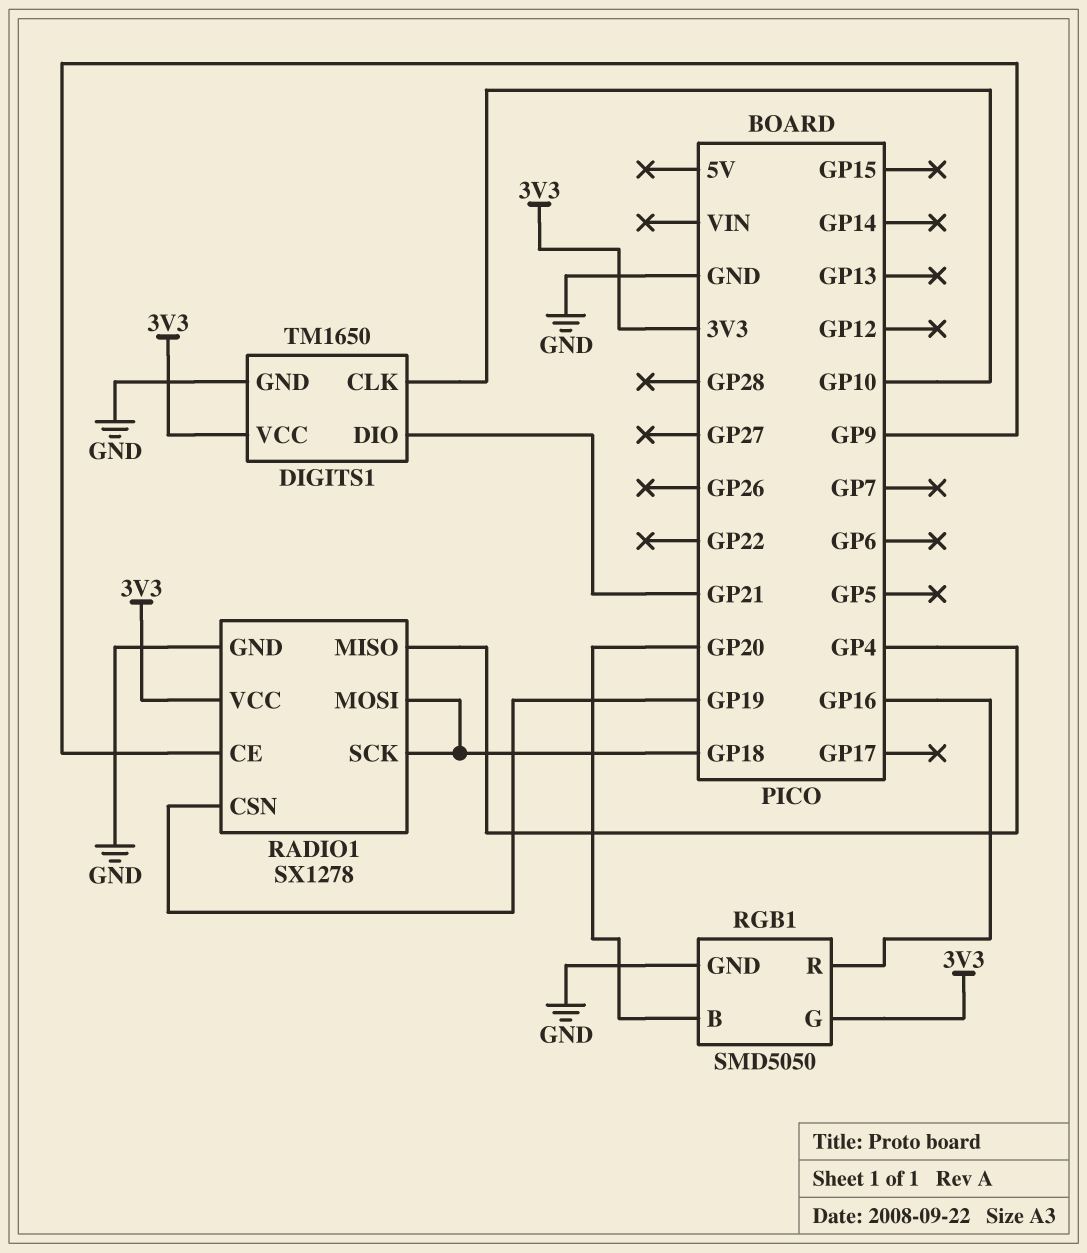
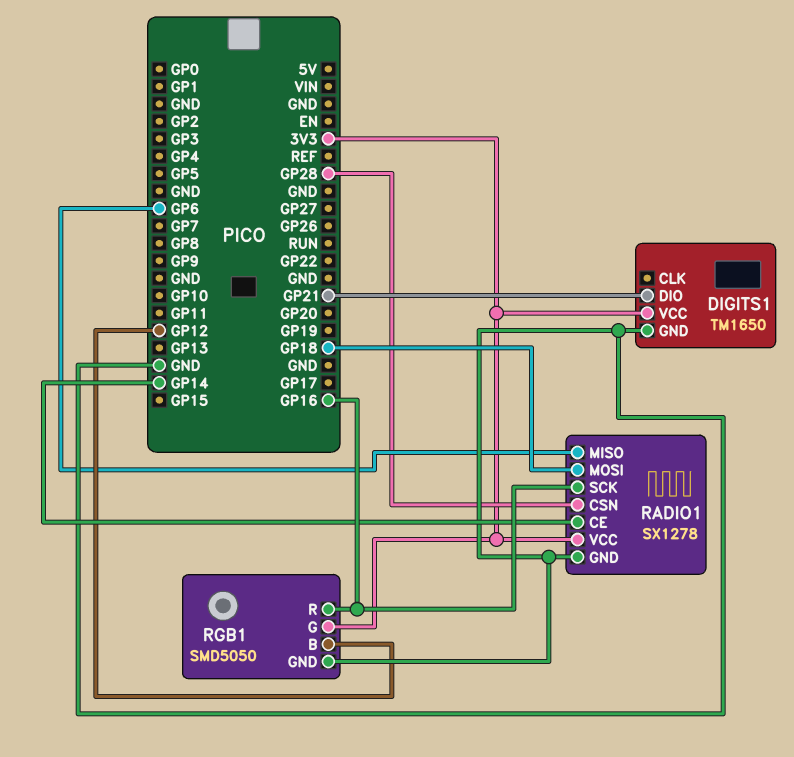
DIGITS1 pin CLK: GP10 -> none
RADIO1 pin CE: GP9 -> GP14
RADIO1 pin CSN: GP19 -> GP28
RADIO1 pin MISO: GP4 -> GP6
RADIO1 pin SCK: GP18 -> GP16
RGB1 pin B: GP20 -> GP12

